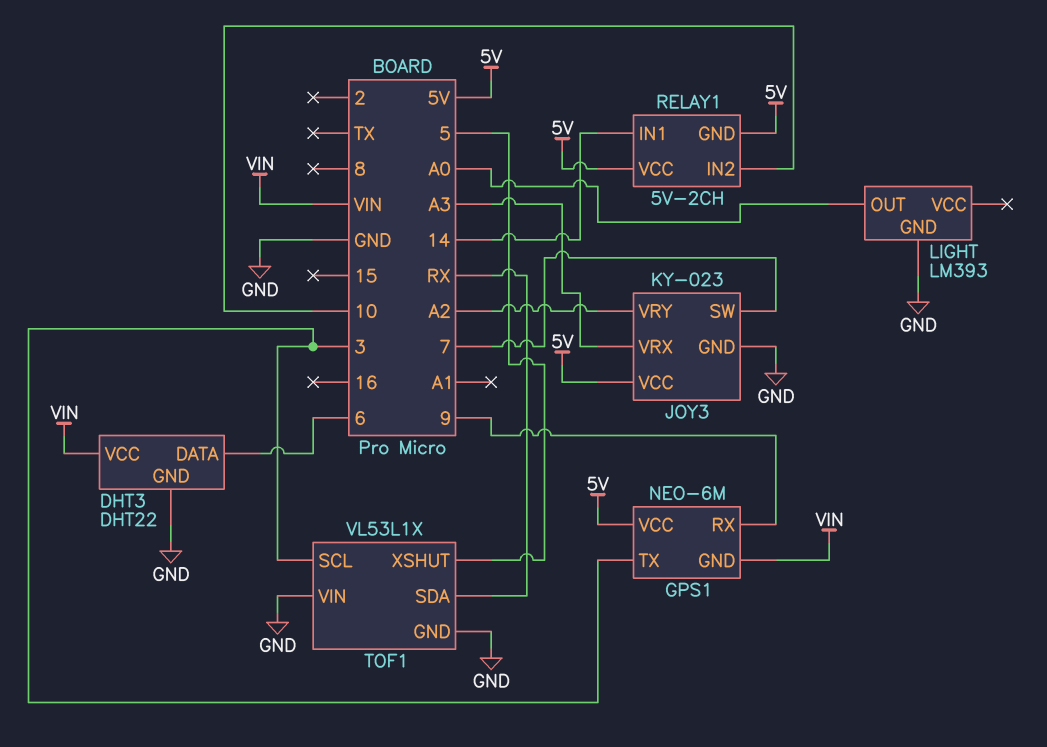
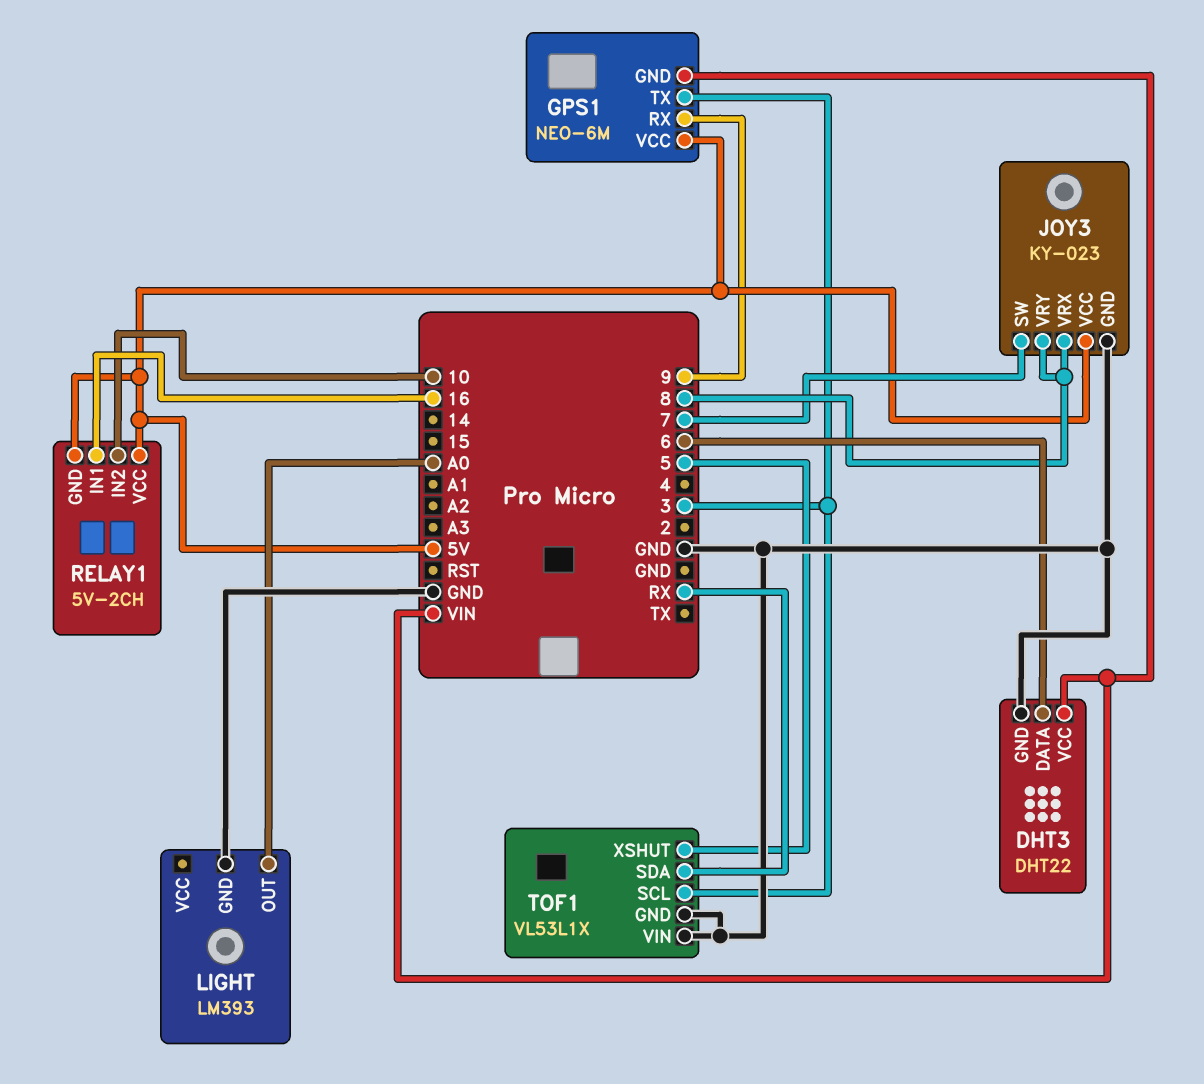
JOY3 pin VRX: A3 -> 8
JOY3 pin VRY: A2 -> 8
RELAY1 pin IN1: 14 -> 16

